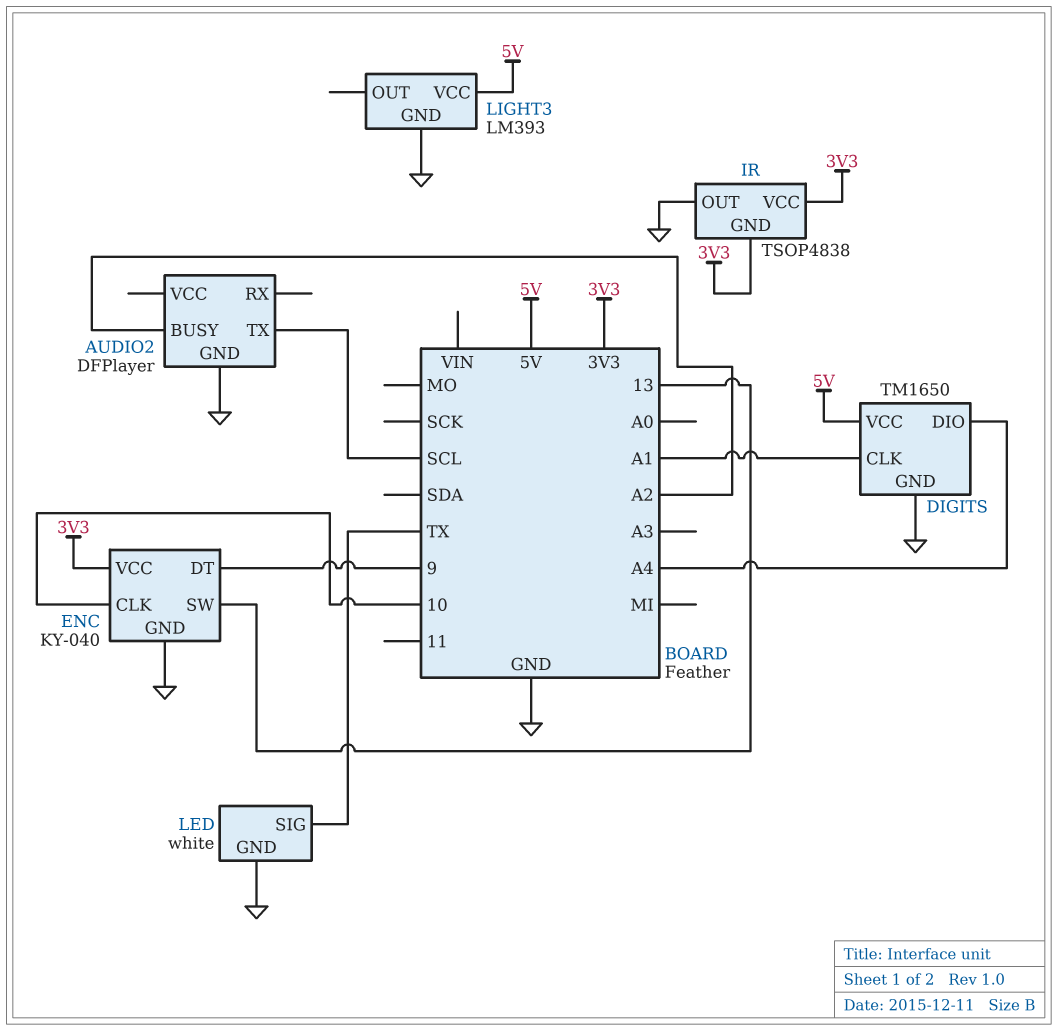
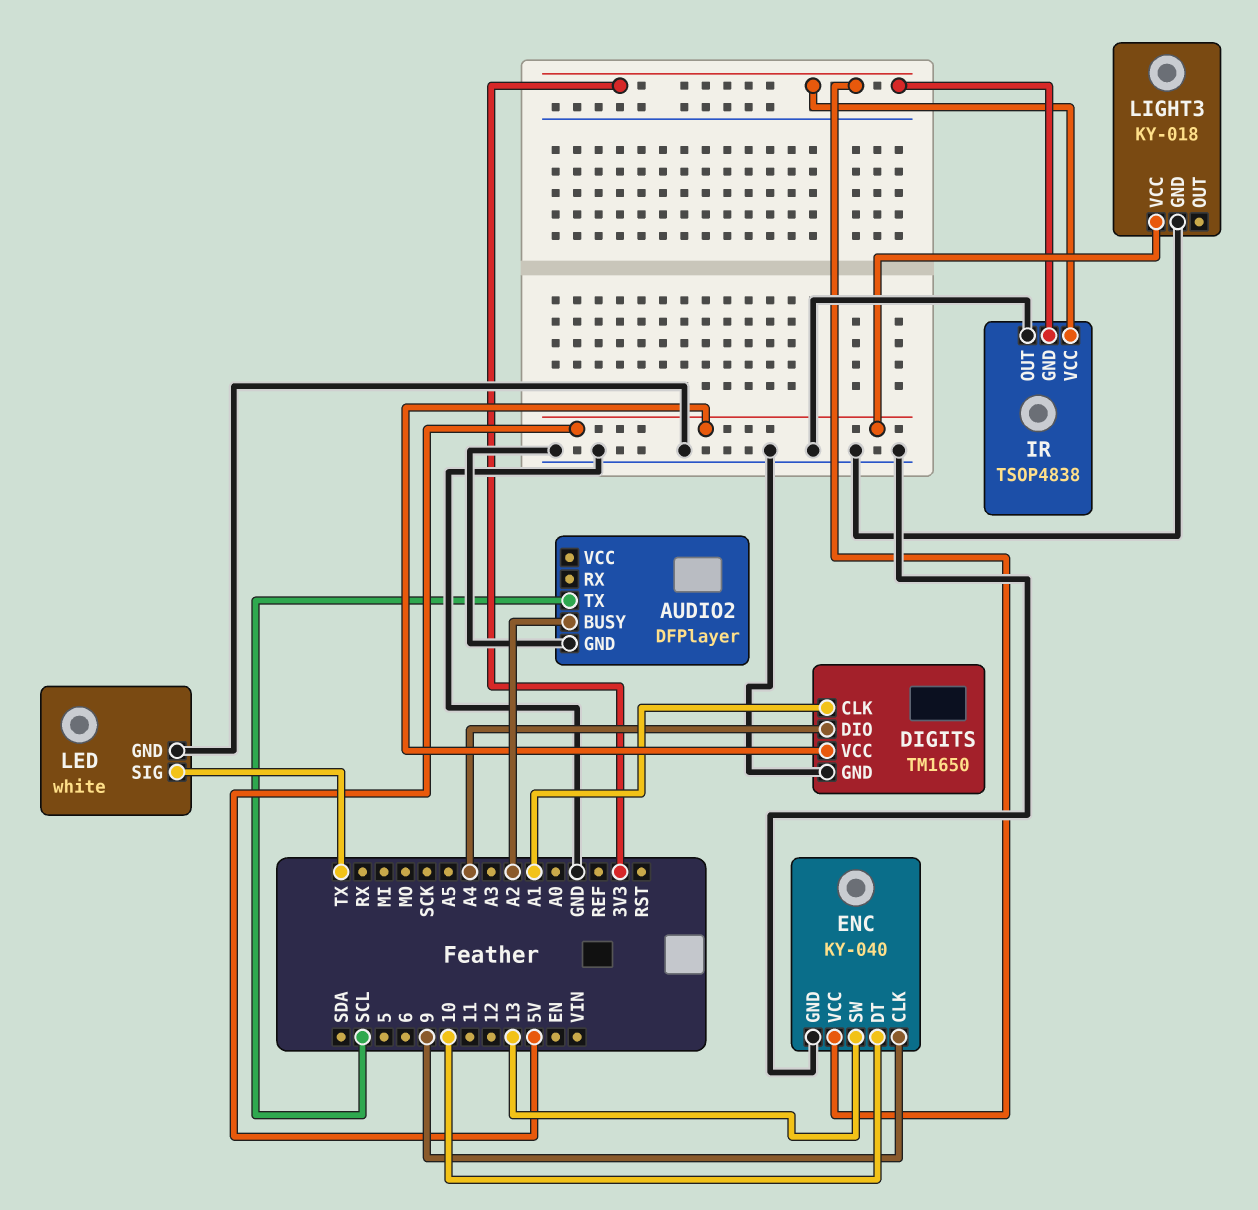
ENC pin CLK: 10 -> 9
ENC pin DT: 9 -> 10
LIGHT3: LM393 -> KY-018

